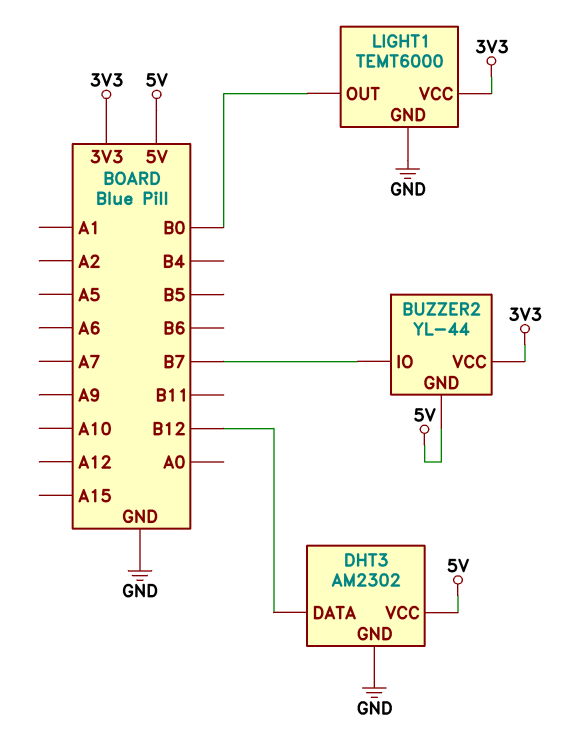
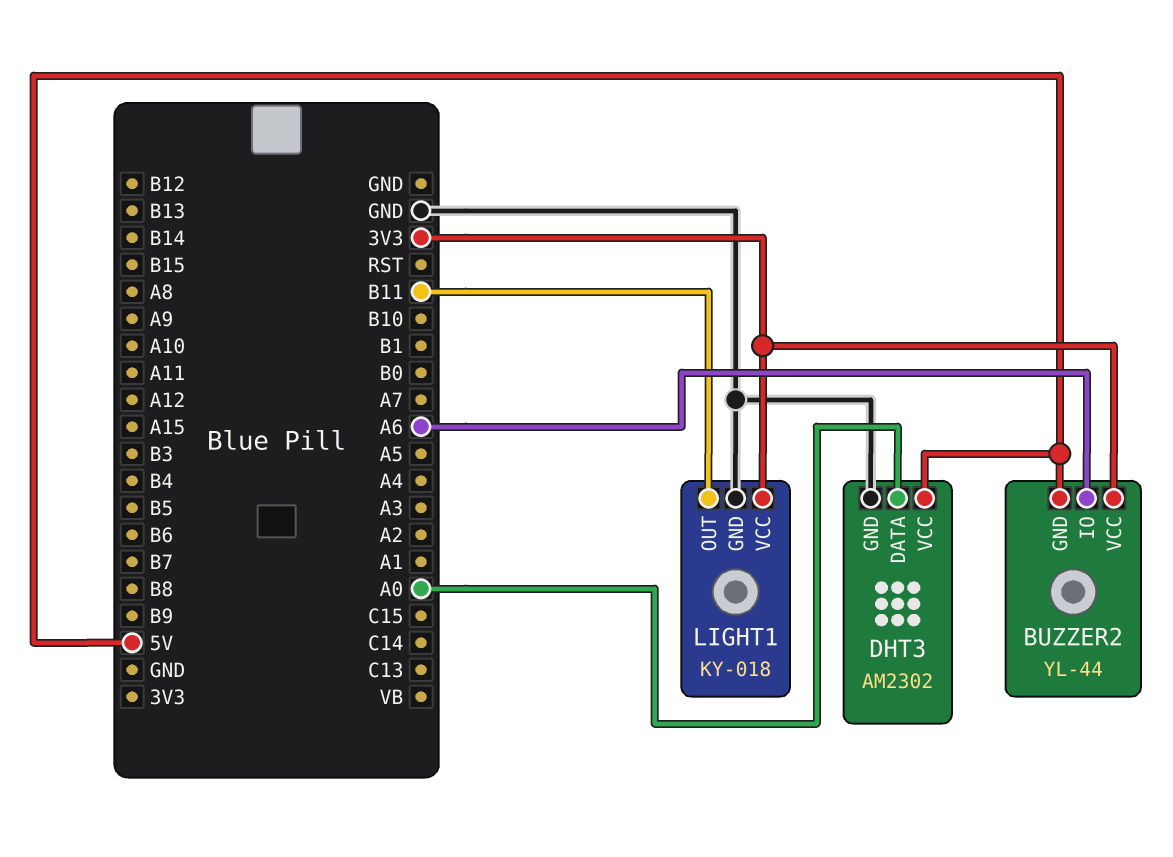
BUZZER2 pin IO: B7 -> A6
DHT3 pin DATA: B12 -> A0
LIGHT1: TEMT6000 -> KY-018
LIGHT1 pin OUT: B0 -> B11

